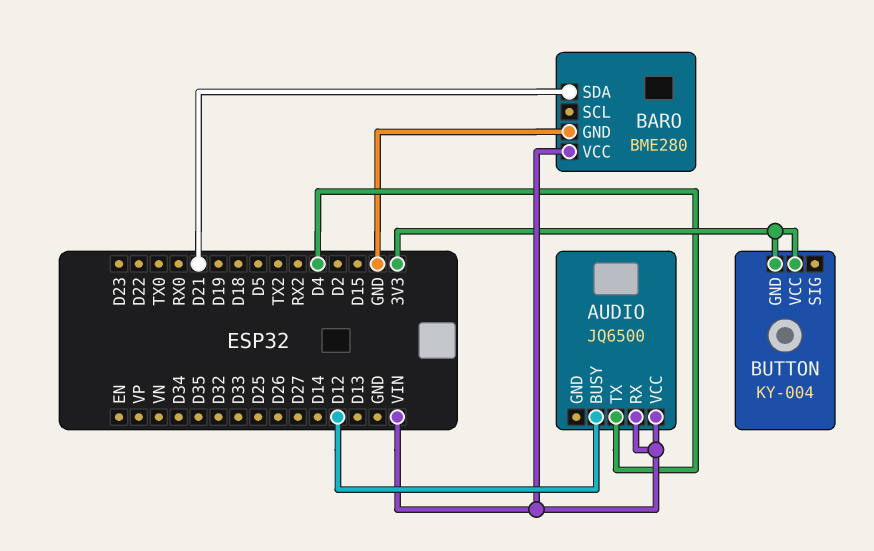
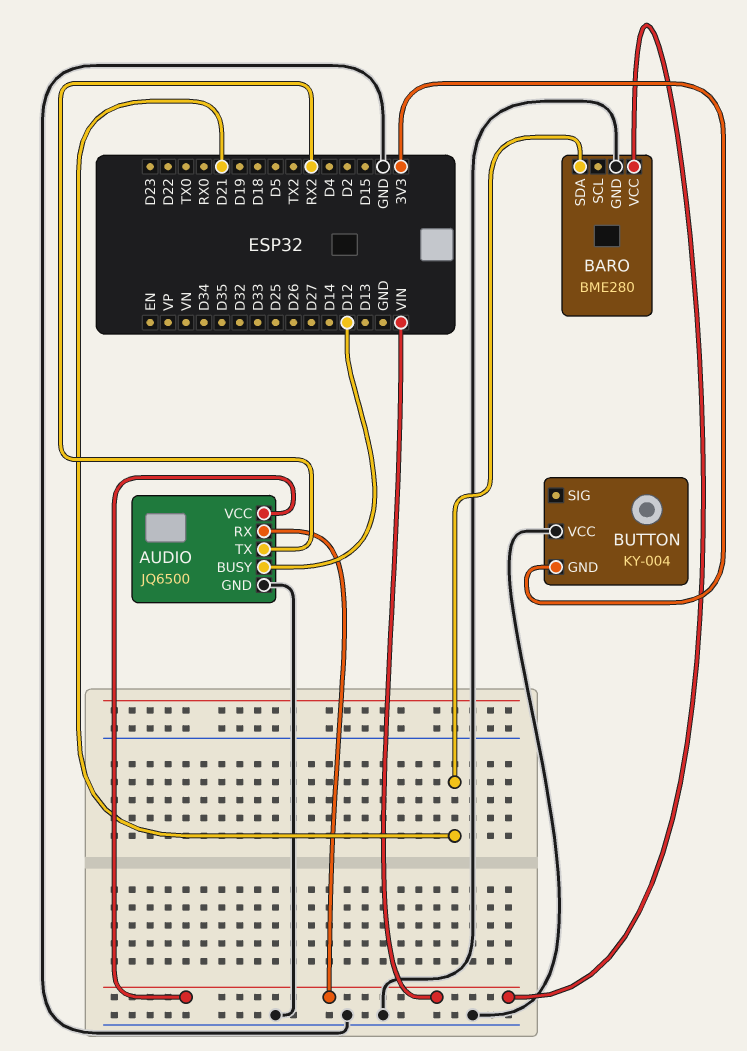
AUDIO pin GND: none -> GND
AUDIO pin TX: D4 -> RX2
BUTTON pin VCC: 3V3 -> GND

